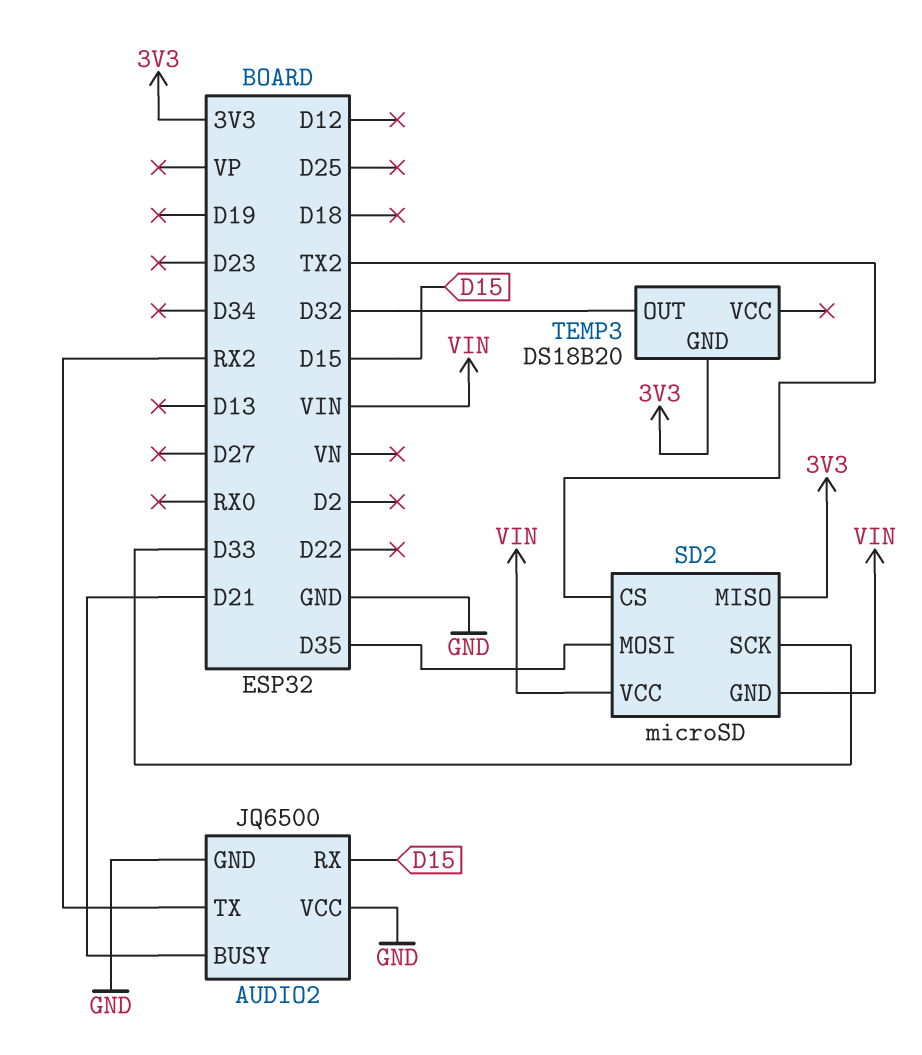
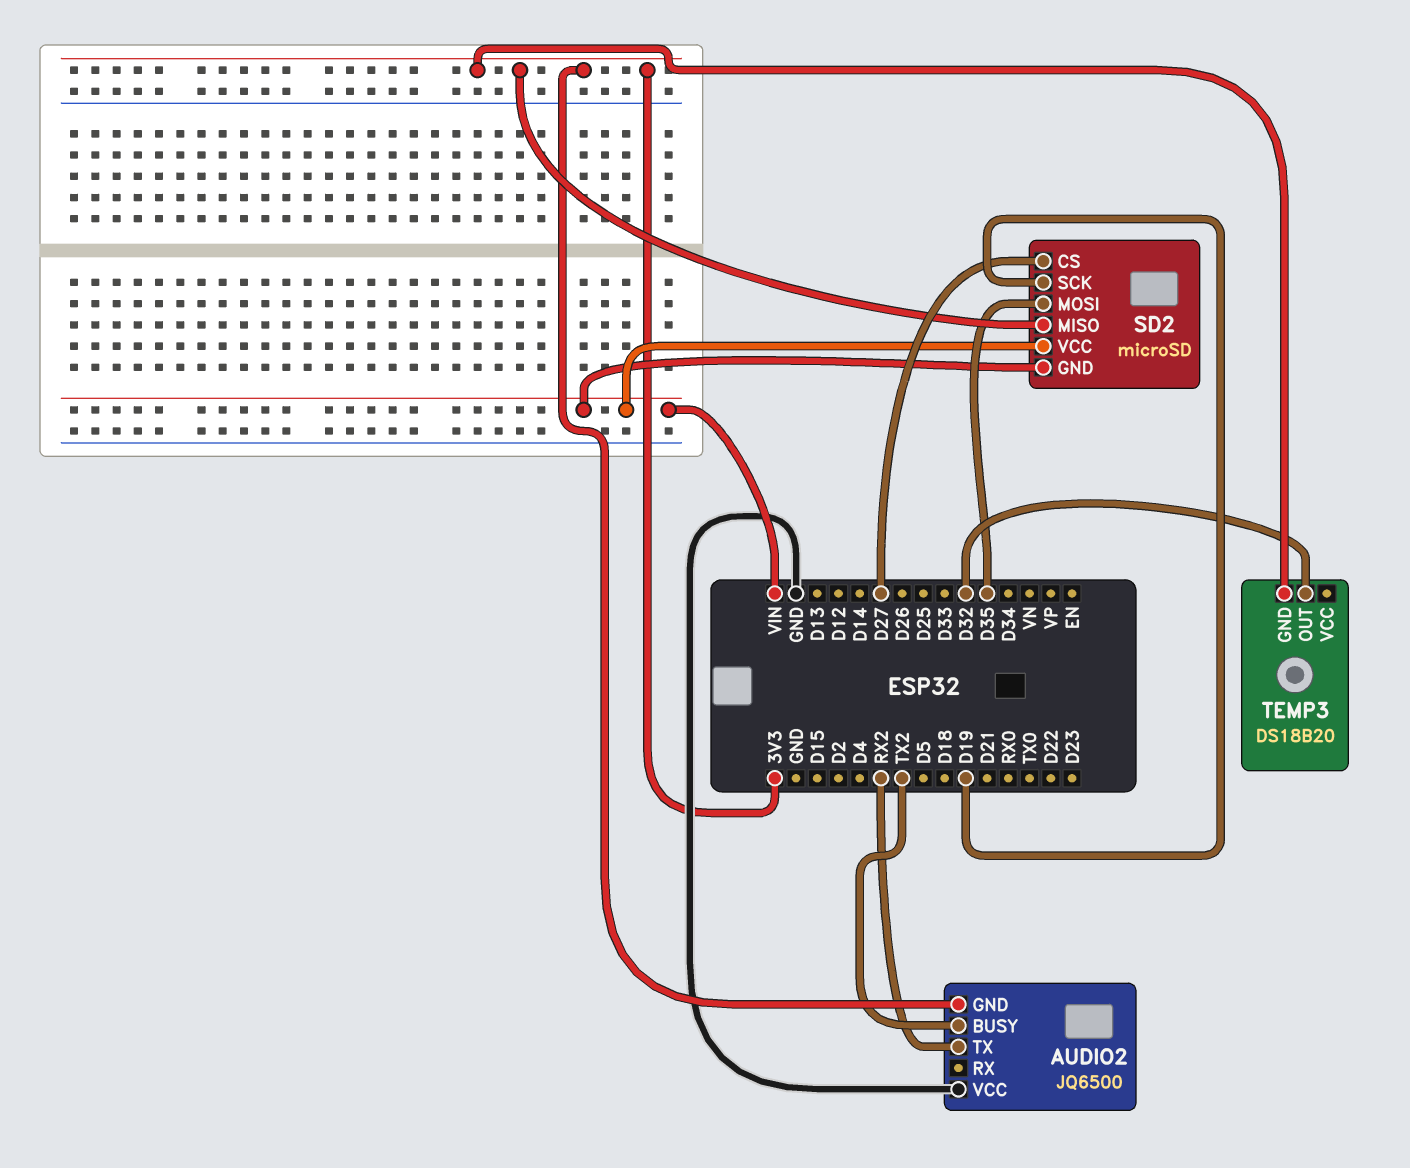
AUDIO2 pin BUSY: D21 -> TX2
AUDIO2 pin GND: GND -> 3V3
AUDIO2 pin RX: D15 -> none
SD2 pin CS: TX2 -> D27
SD2 pin SCK: D33 -> D19

